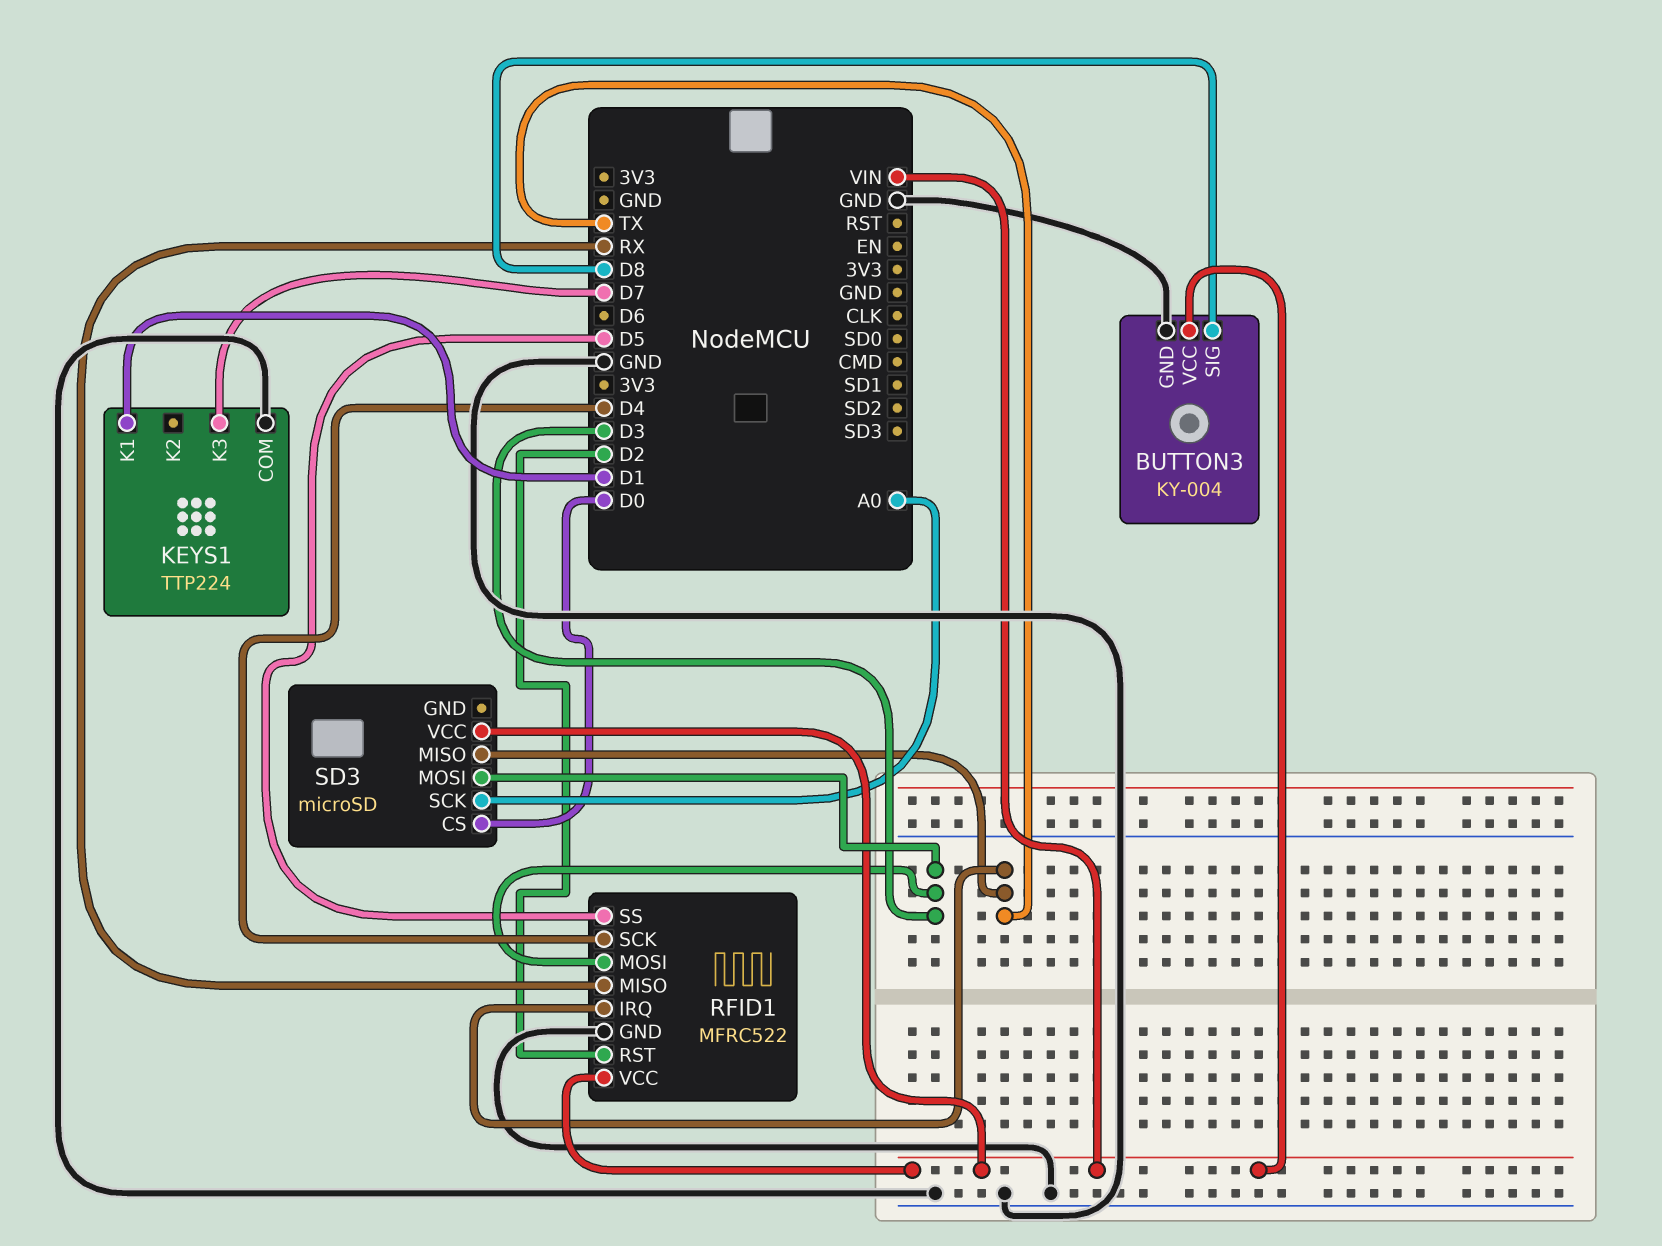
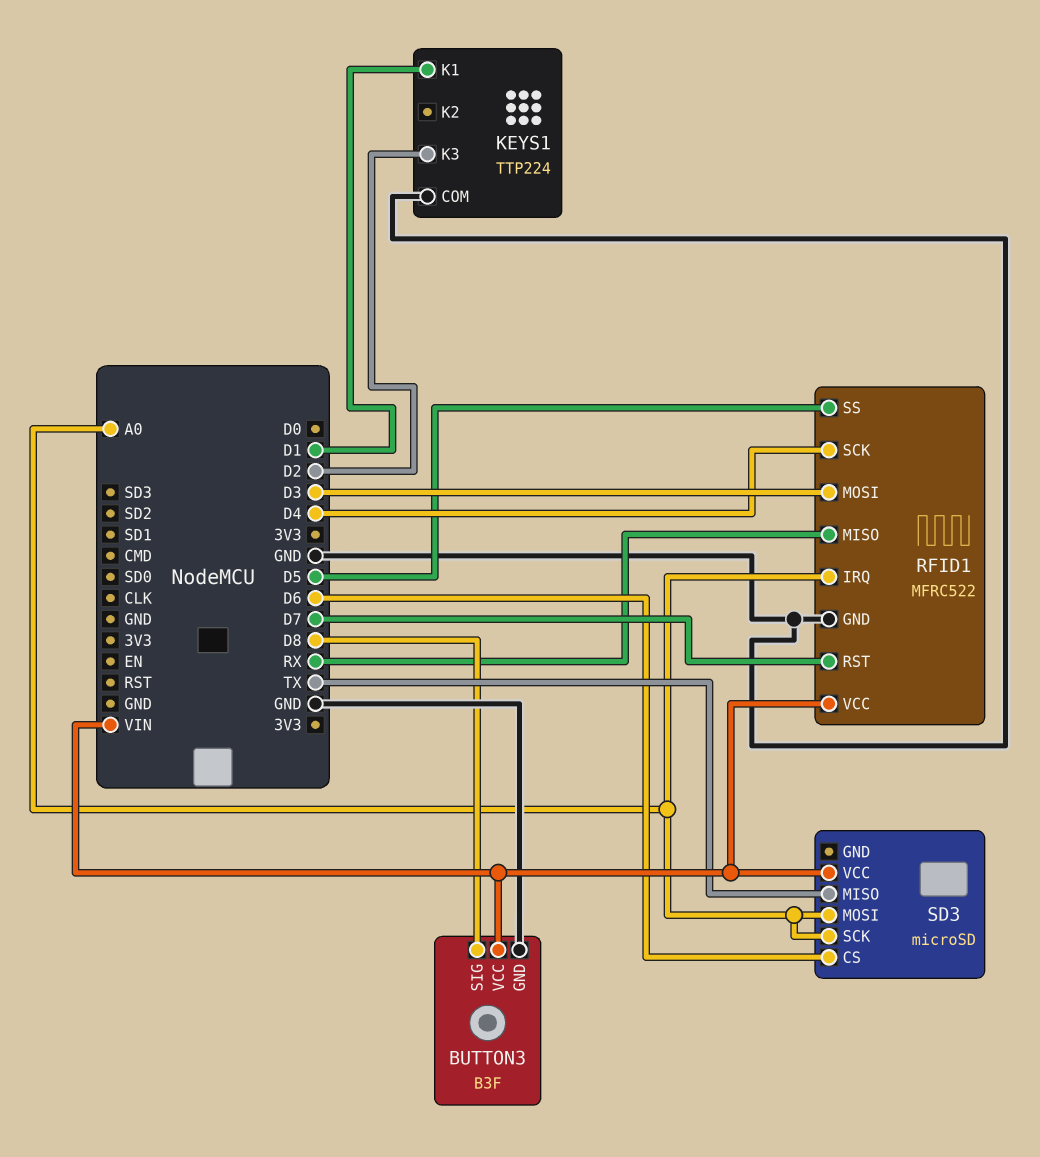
BUTTON3: KY-004 -> B3F
KEYS1 pin K3: D7 -> D2
RFID1 pin IRQ: TX -> A0
RFID1 pin RST: D2 -> D7
SD3 pin CS: D0 -> D6
SD3 pin MOSI: D3 -> A0

